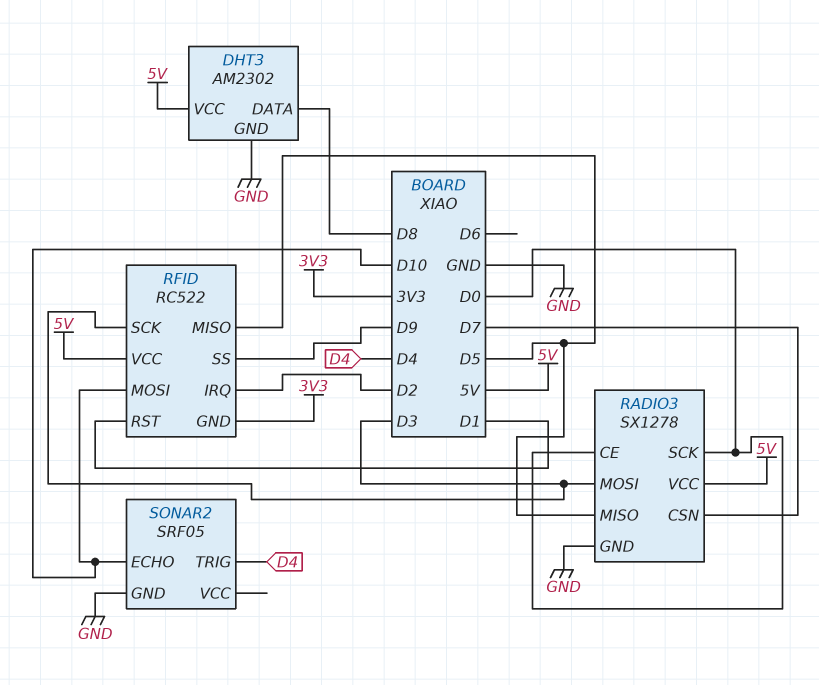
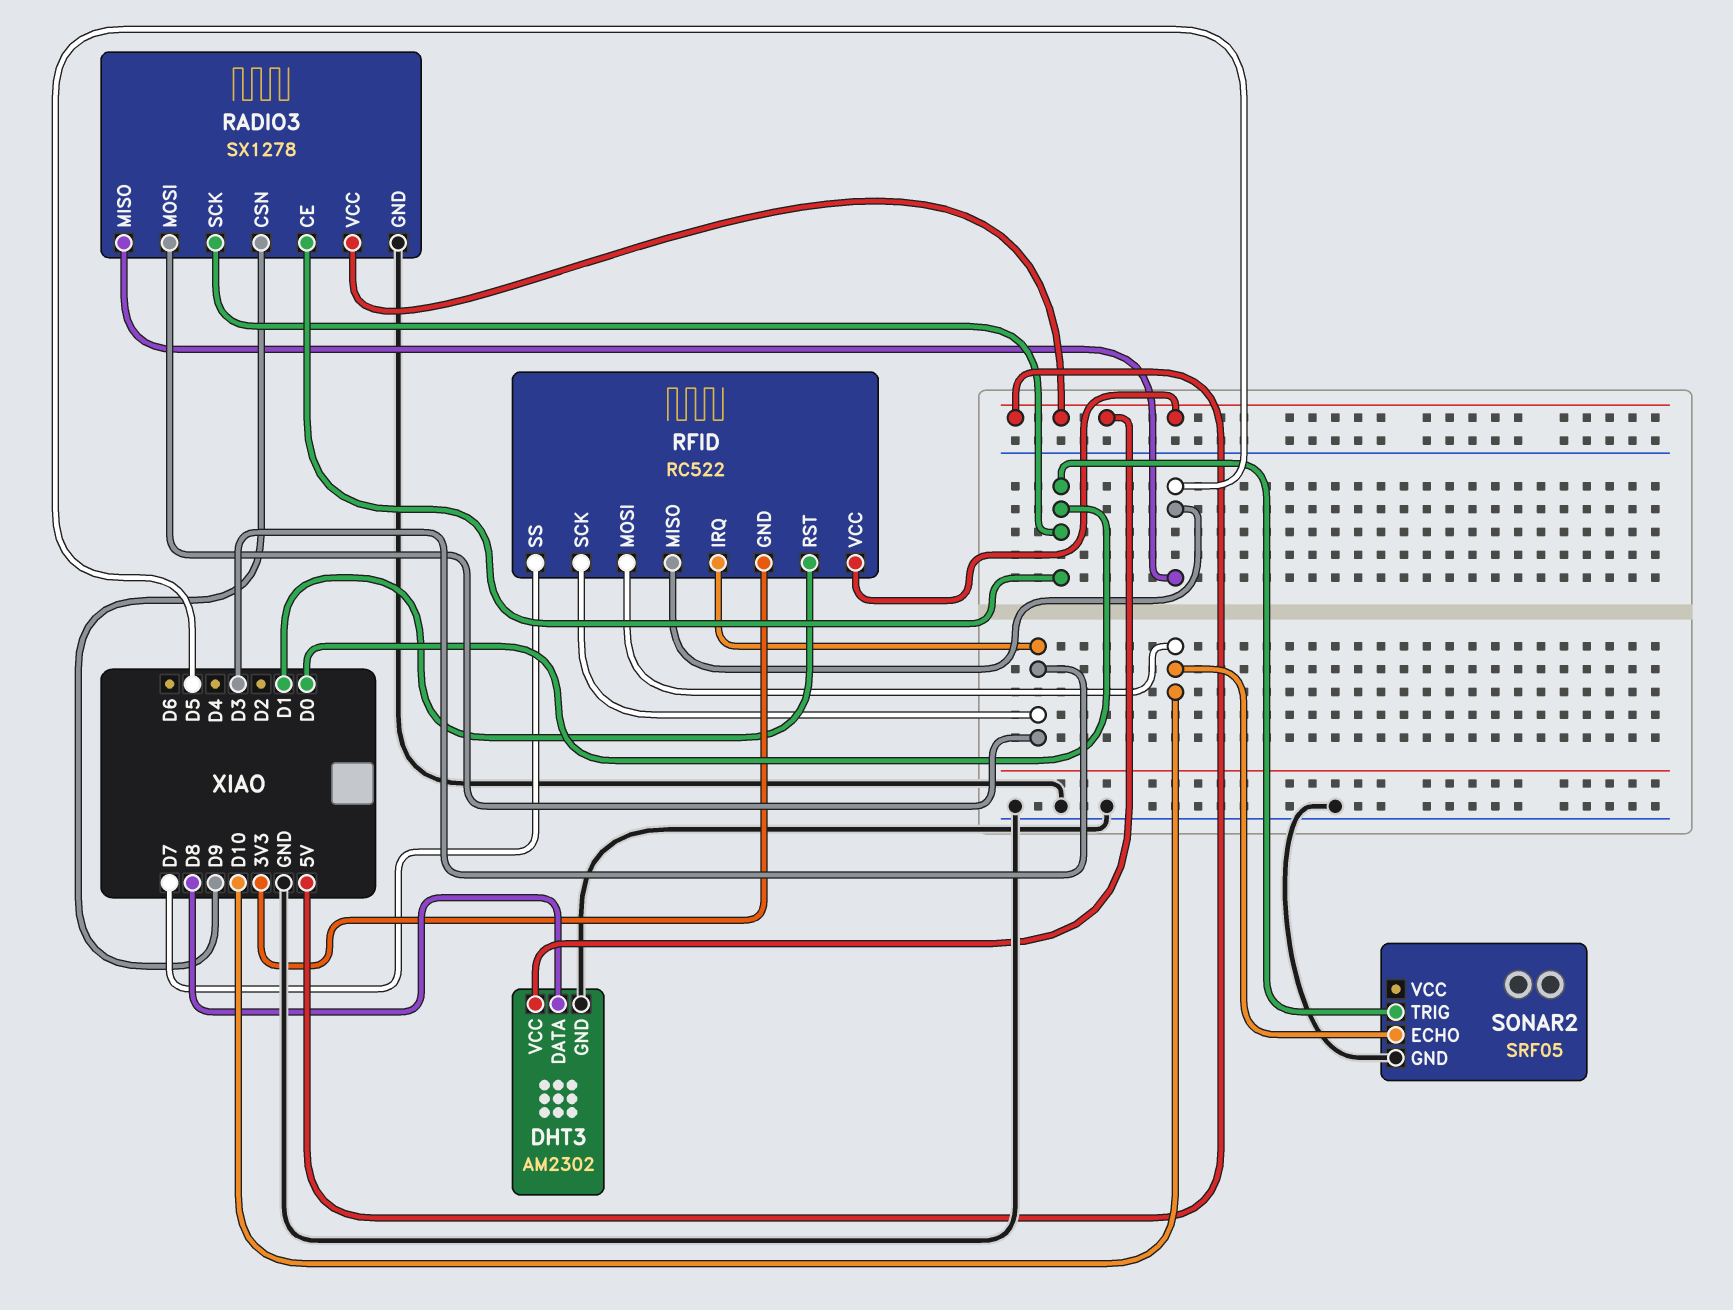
RADIO3 pin CSN: D7 -> D9
RFID pin IRQ: D2 -> D3
RFID pin SS: D9 -> D7
SONAR2 pin TRIG: D4 -> D0

